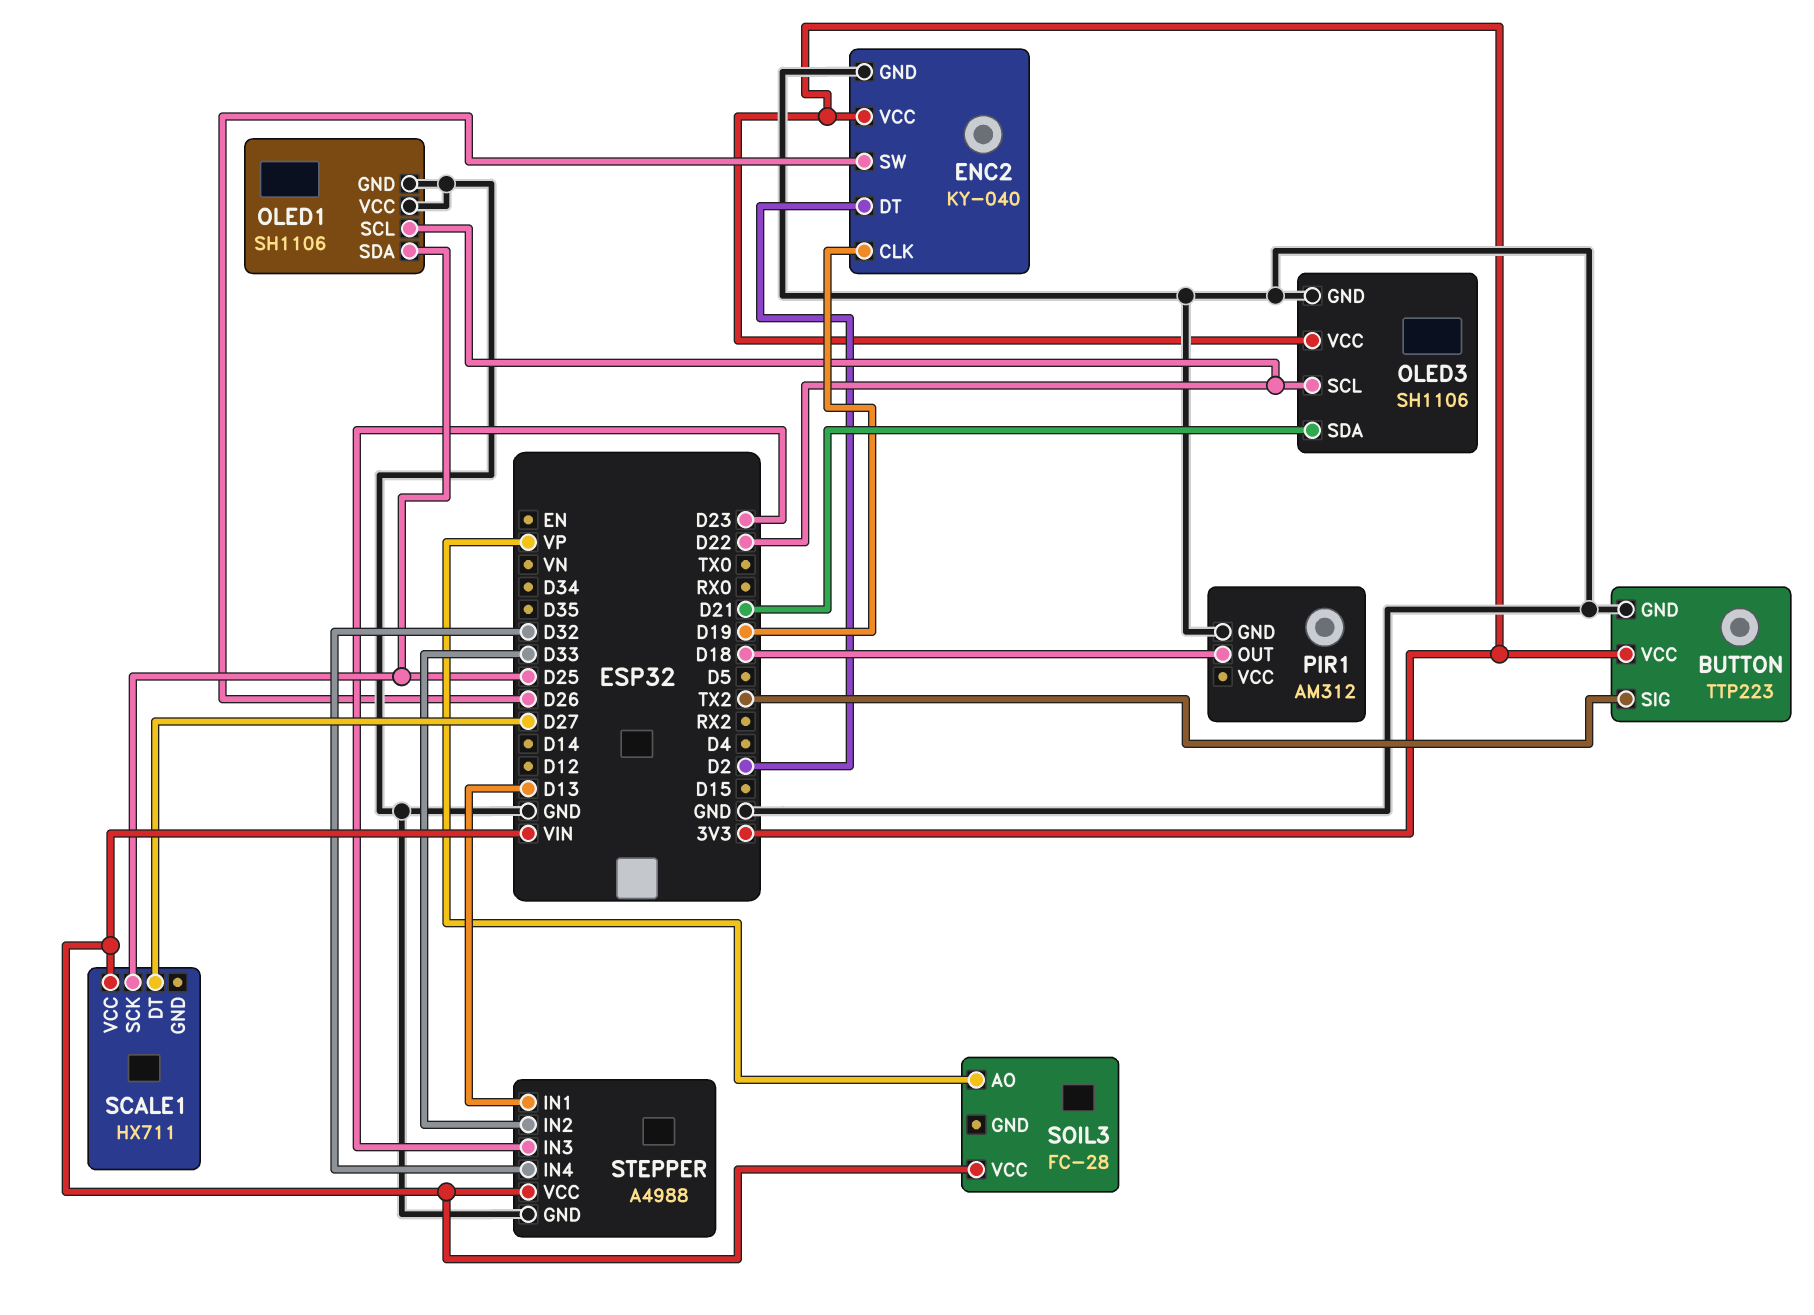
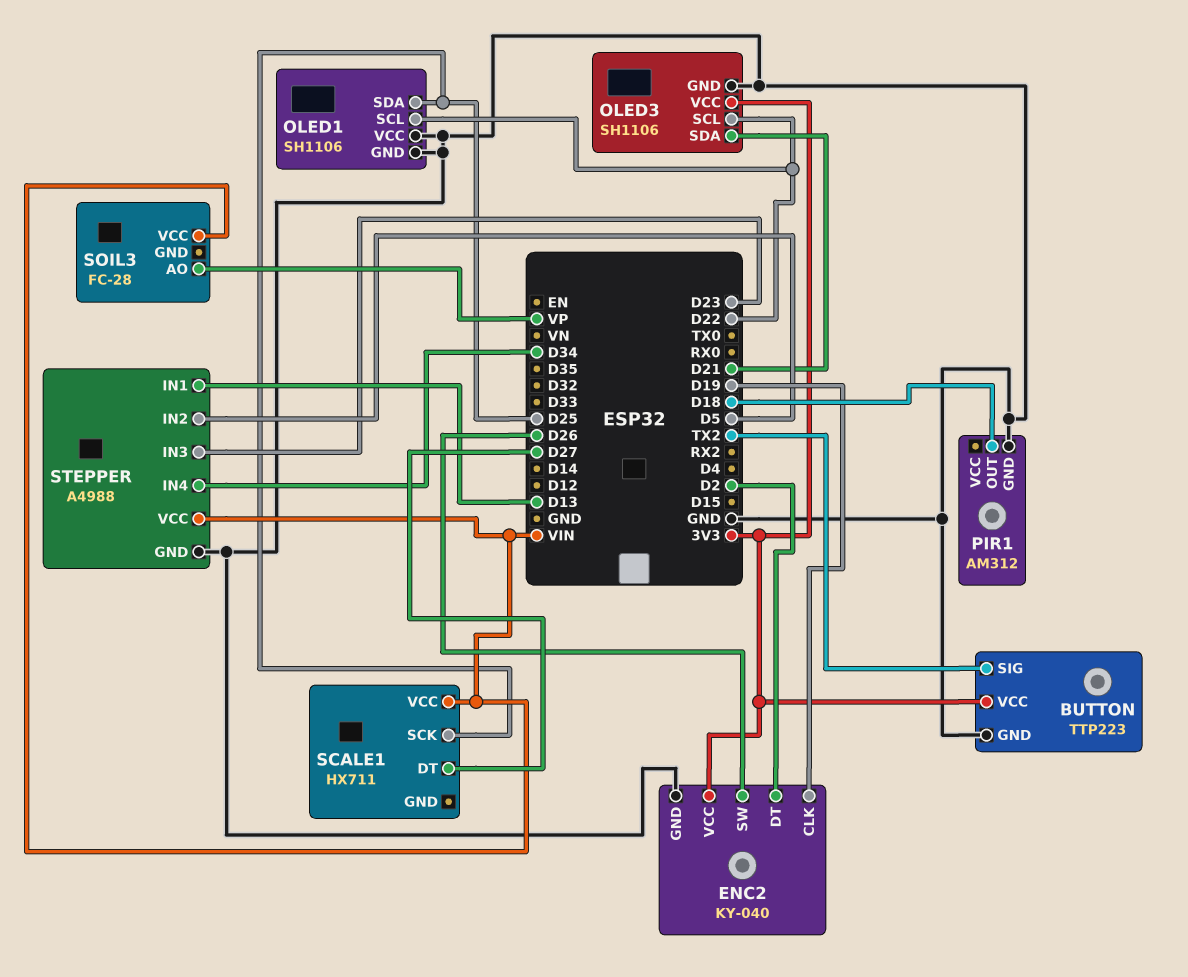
STEPPER pin IN2: D33 -> D5
STEPPER pin IN4: D32 -> D34

